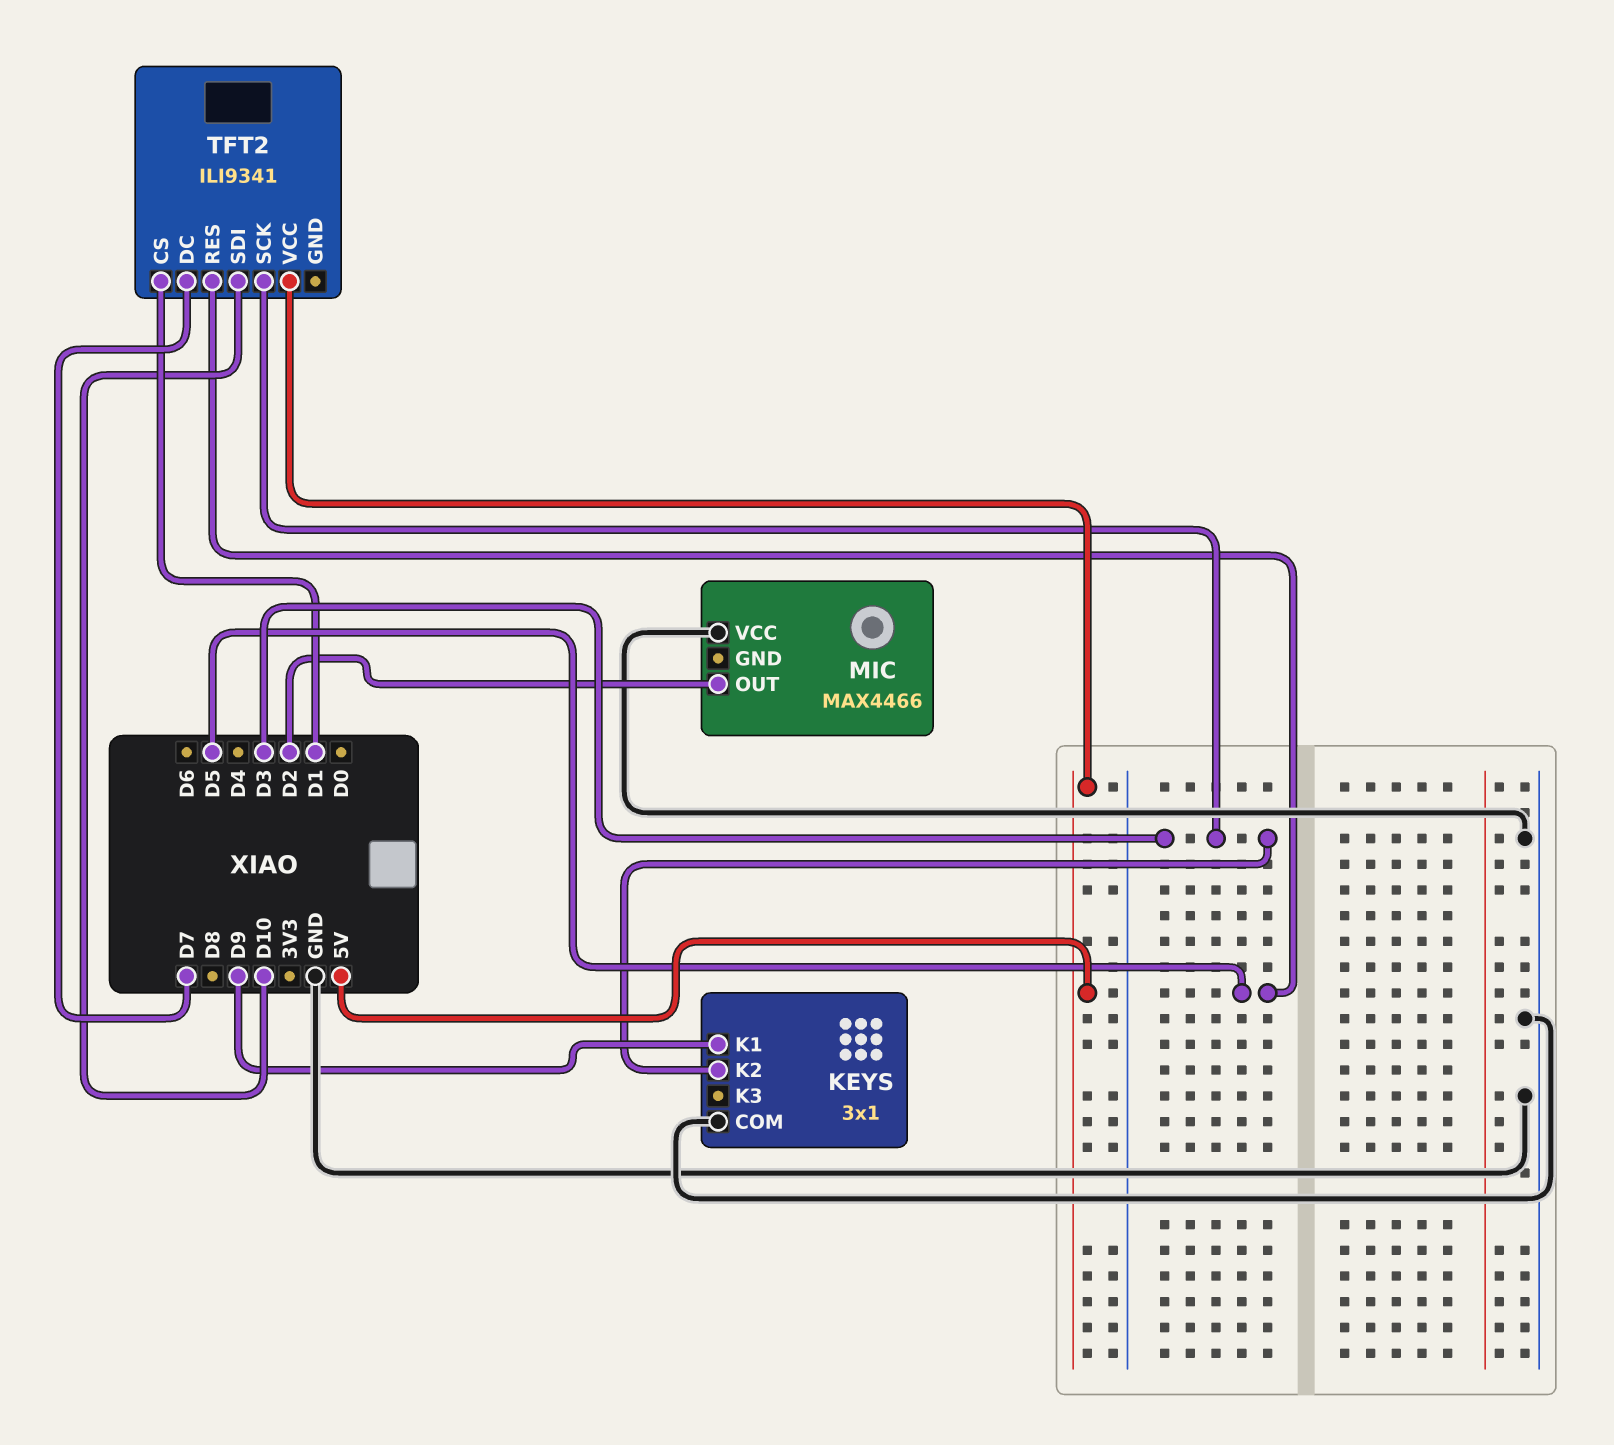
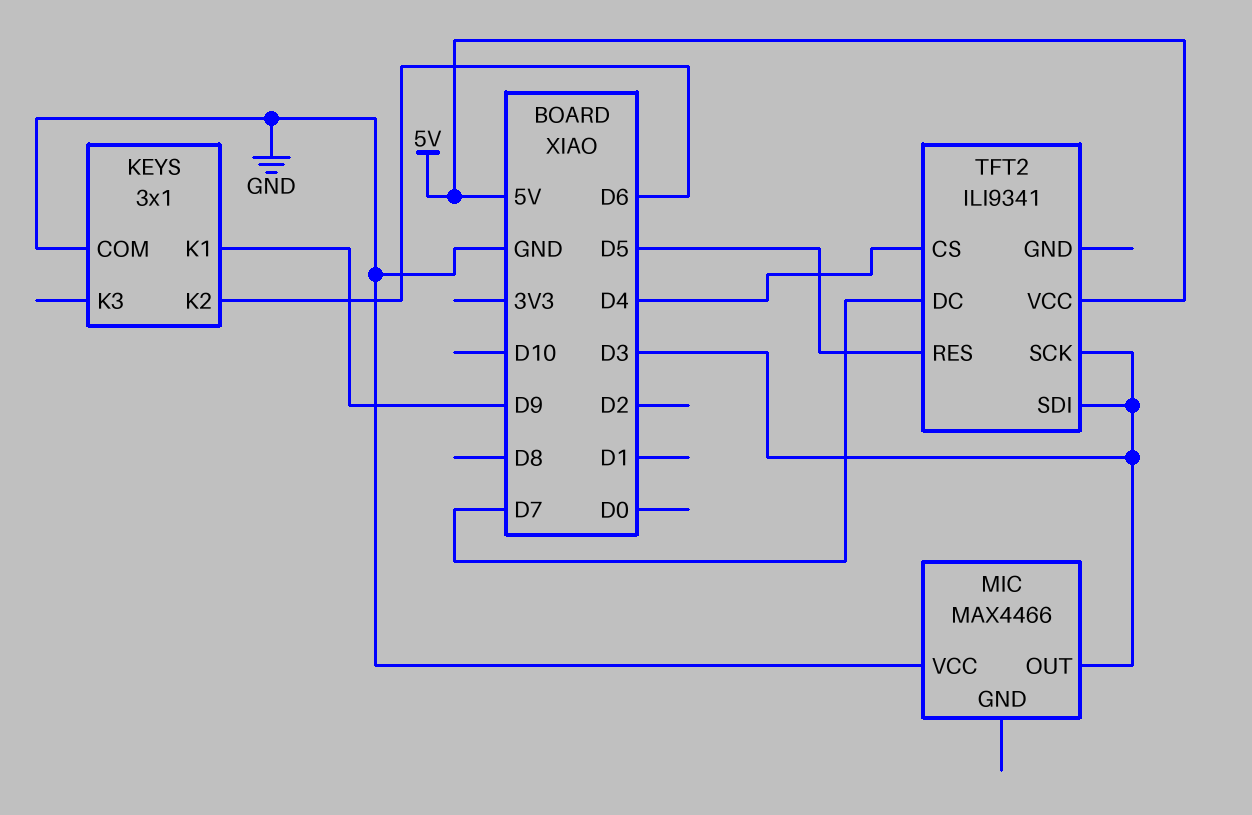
KEYS pin K2: D3 -> D6
MIC pin OUT: D2 -> D3
TFT2 pin CS: D1 -> D4
TFT2 pin SDI: D10 -> D3

